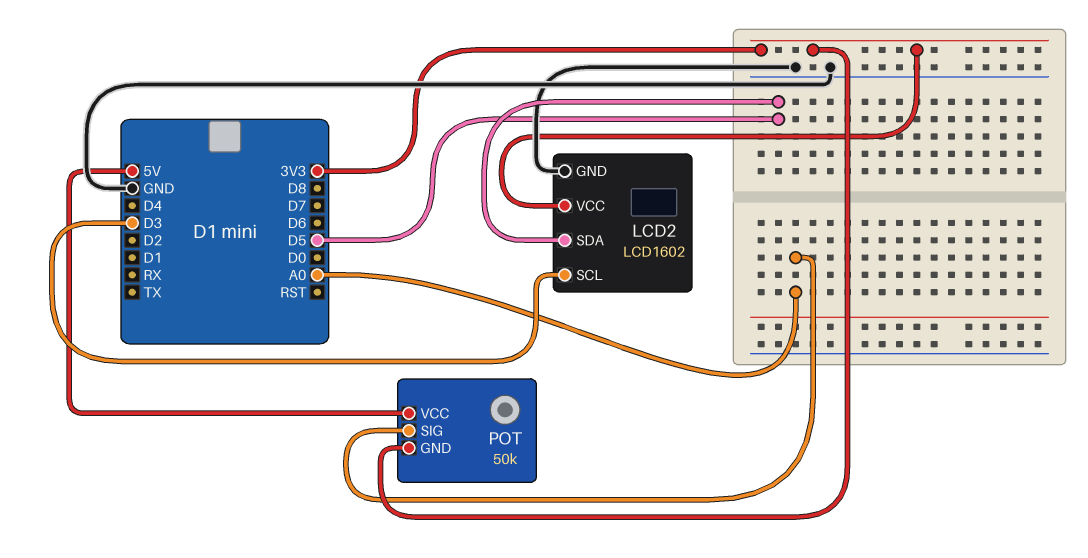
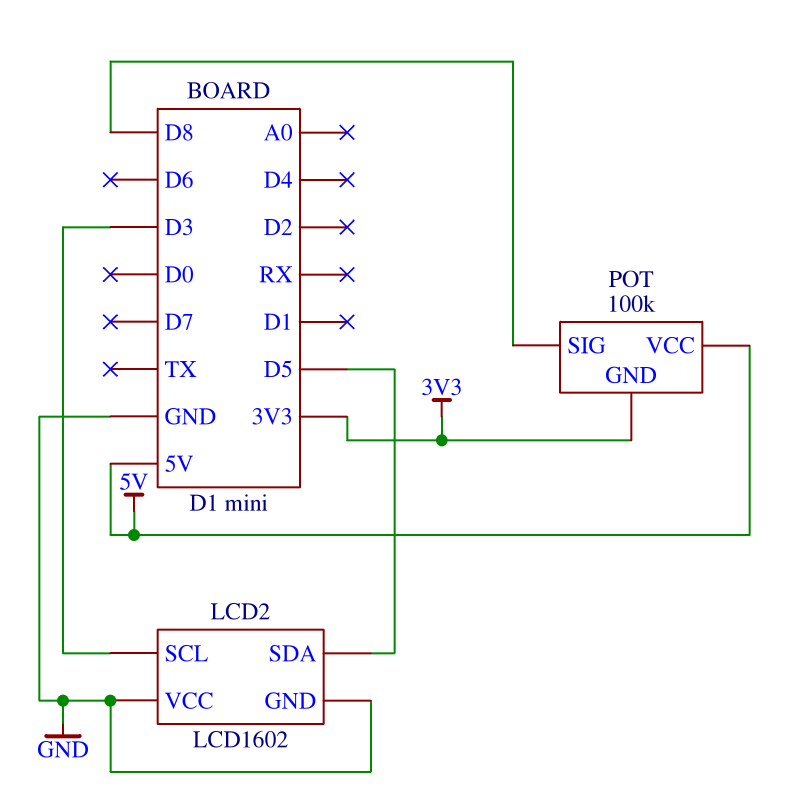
LCD2 pin VCC: 3V3 -> GND
POT: 50k -> 100k
POT pin SIG: A0 -> D8

